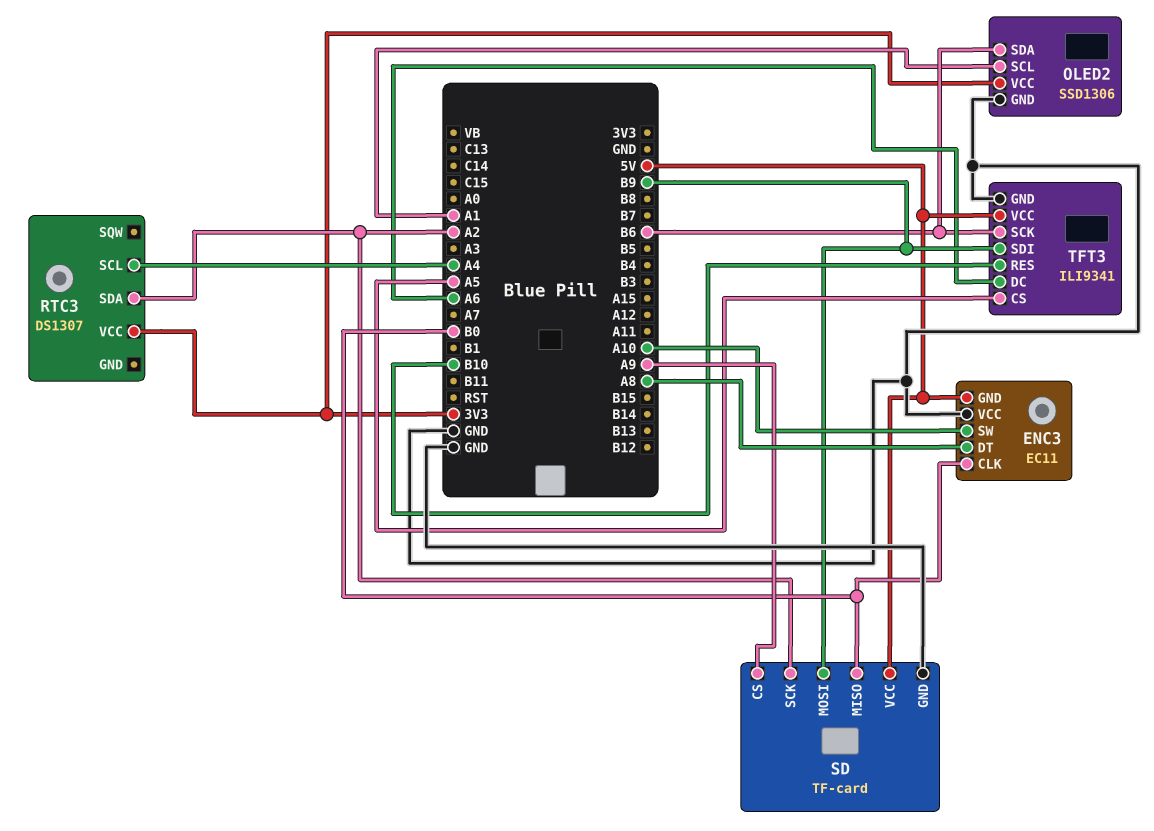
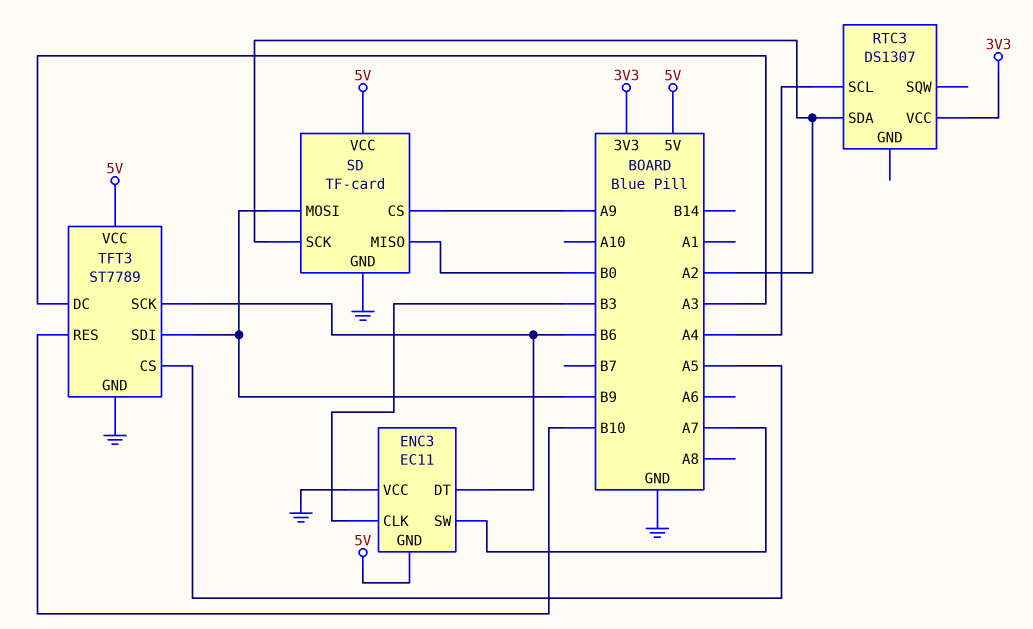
ENC3 pin CLK: B0 -> B3
ENC3 pin DT: A8 -> B6
ENC3 pin SW: A10 -> A7
OLED2: SSD1306 -> none
OLED2 pin GND: GND -> none
OLED2 pin SCL: A1 -> none
OLED2 pin SDA: B6 -> none
OLED2 pin VCC: 3V3 -> none
TFT3: ILI9341 -> ST7789
TFT3 pin DC: A6 -> A3

